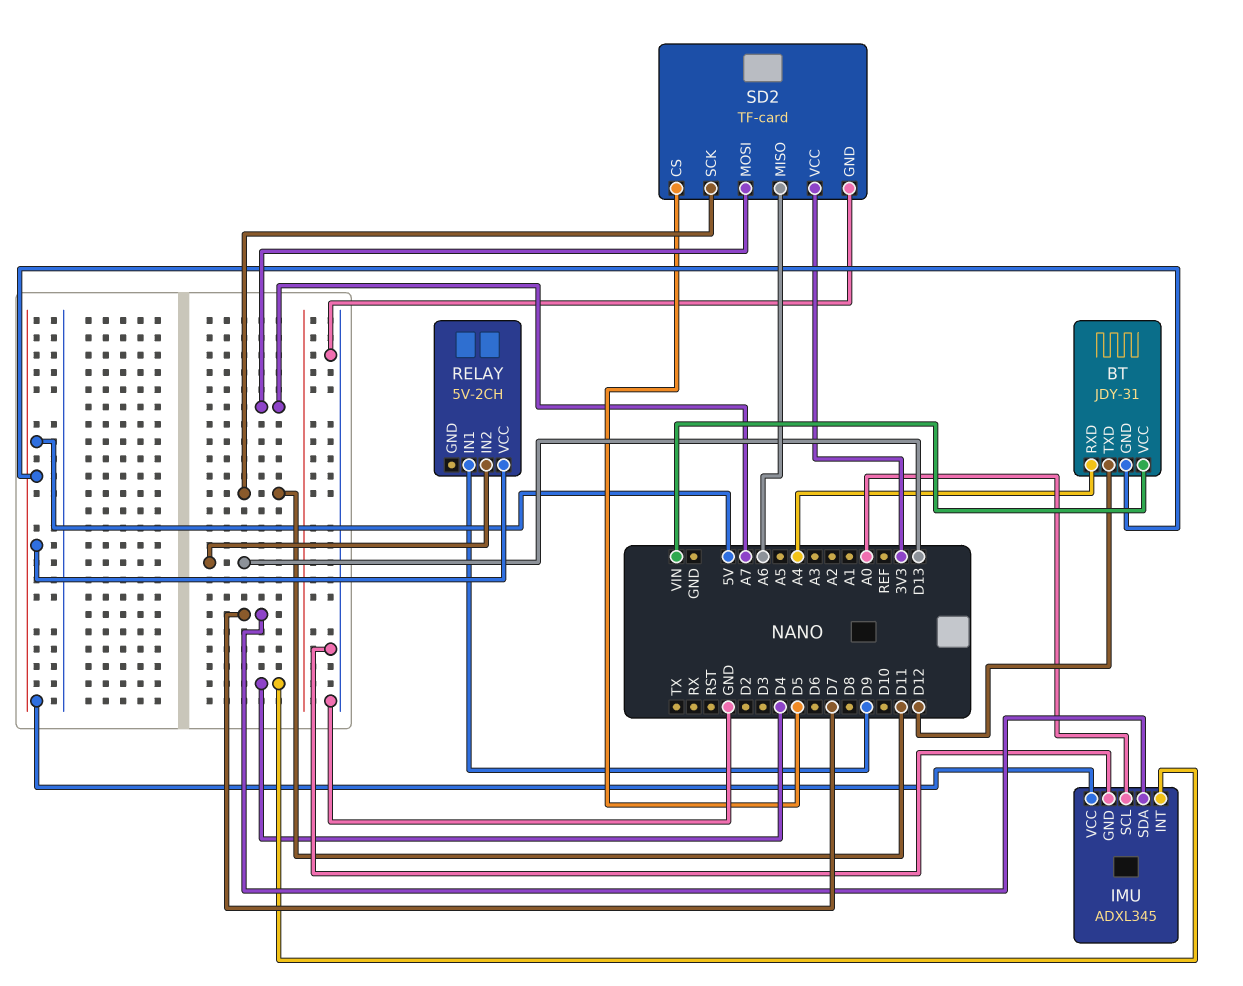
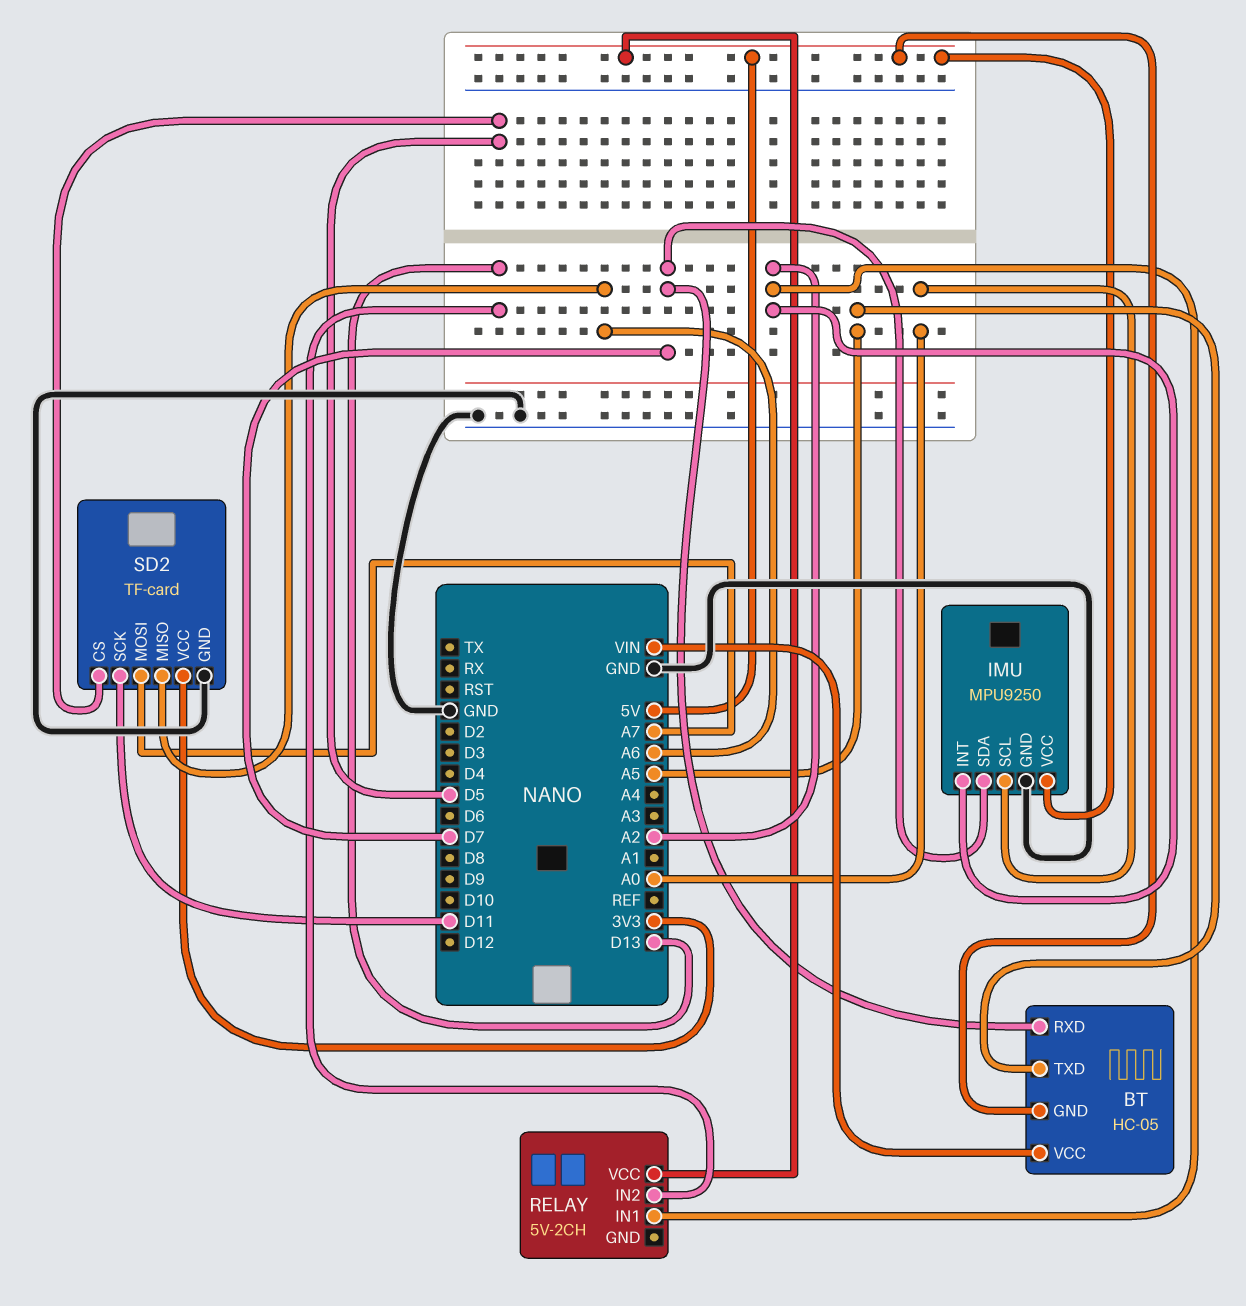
BT: JDY-31 -> HC-05
BT pin RXD: A4 -> D7
BT pin TXD: D12 -> A5
IMU: ADXL345 -> MPU9250
IMU pin INT: D4 -> A2
RELAY pin IN1: D9 -> A2

